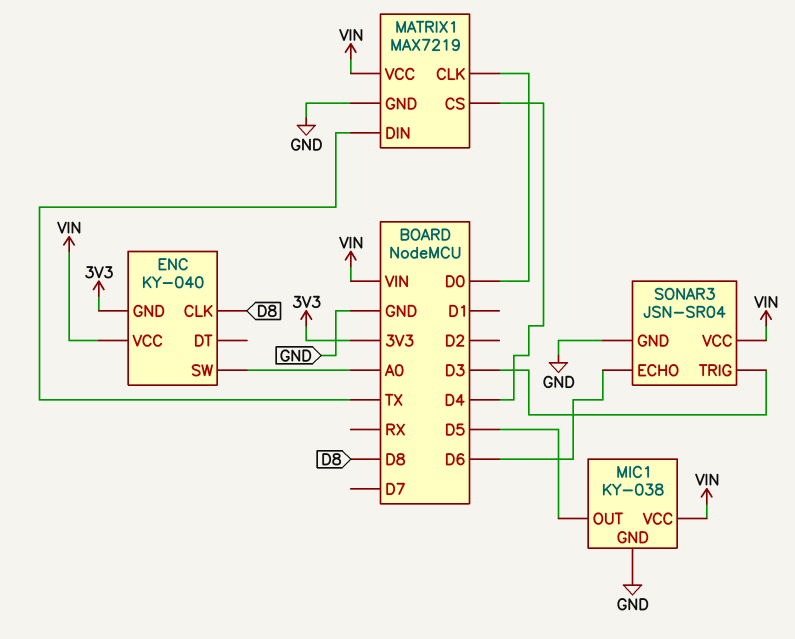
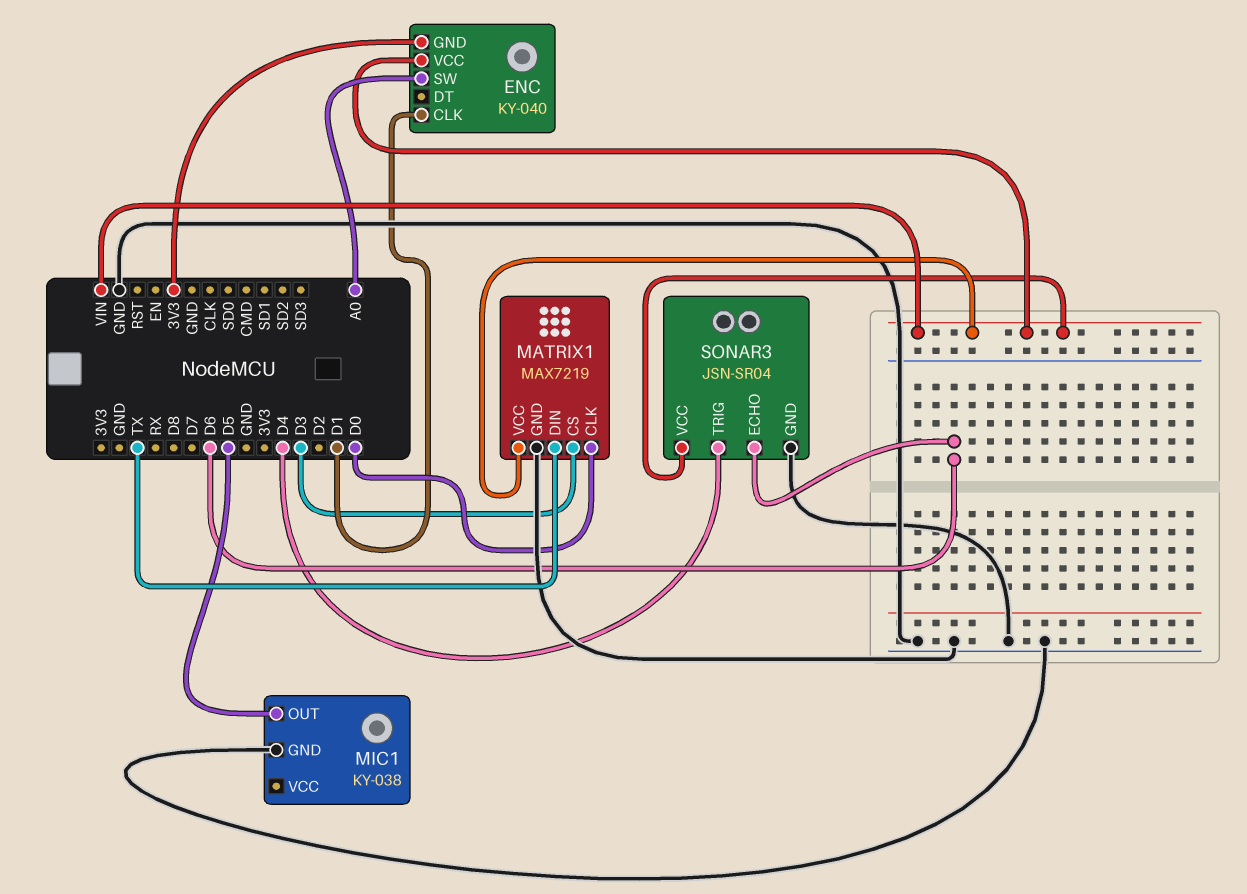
ENC pin CLK: D8 -> D1
MATRIX1 pin CS: D4 -> D3
MIC1 pin VCC: VIN -> none
SONAR3 pin TRIG: D3 -> D4

